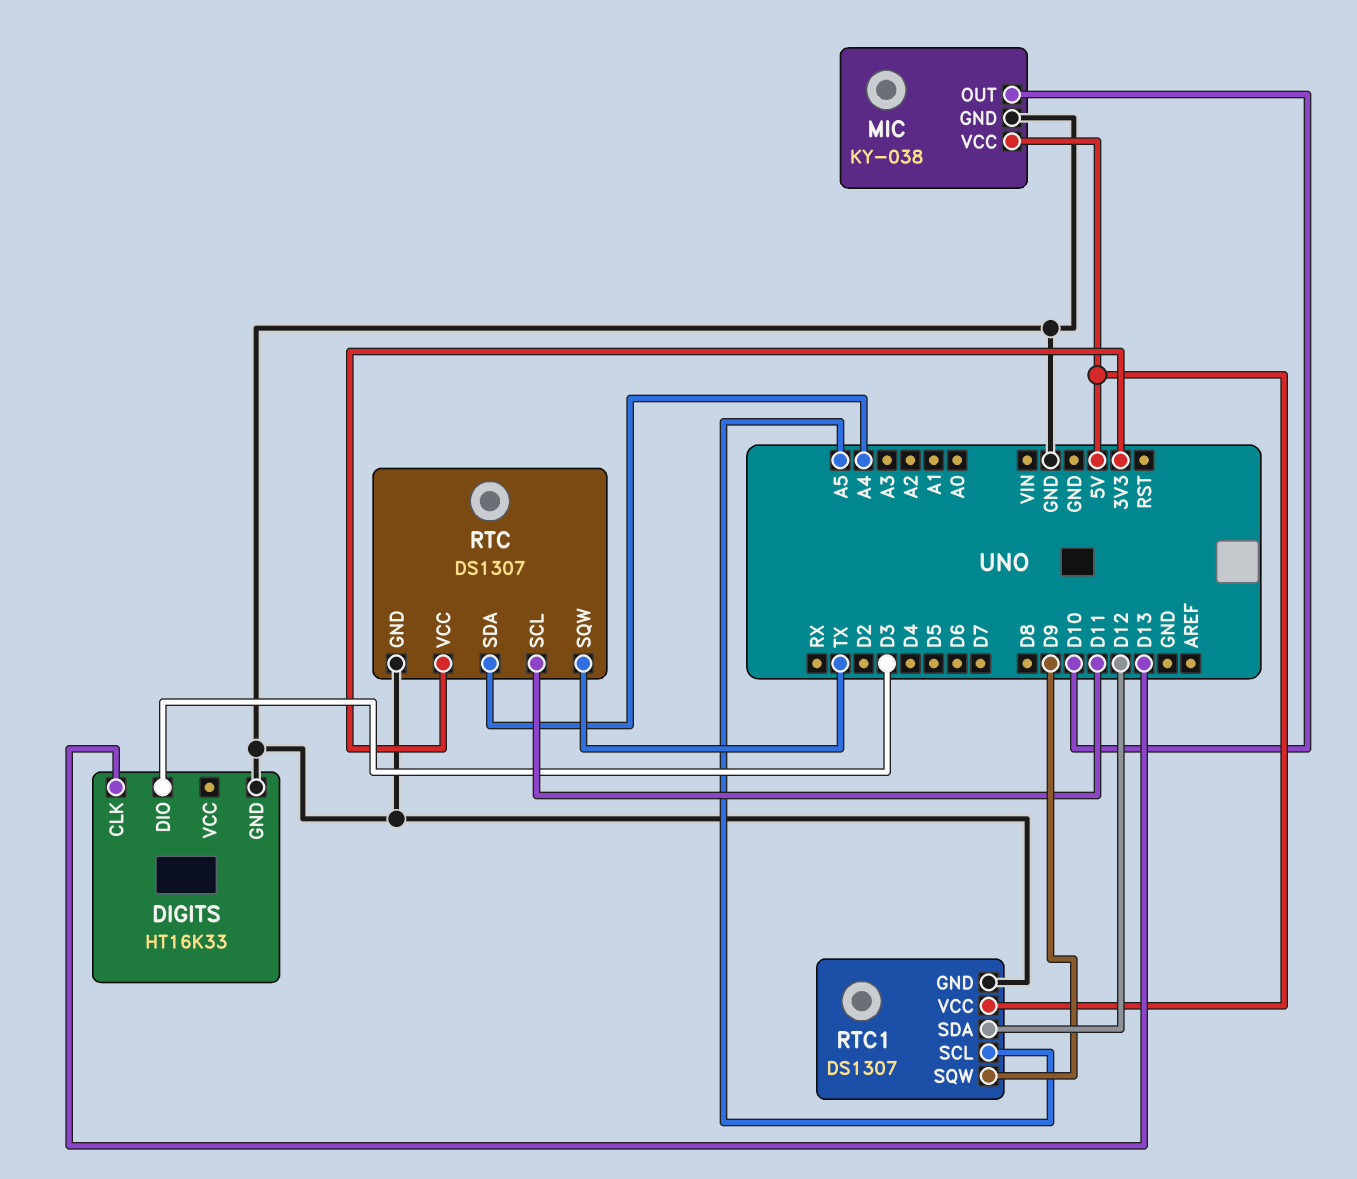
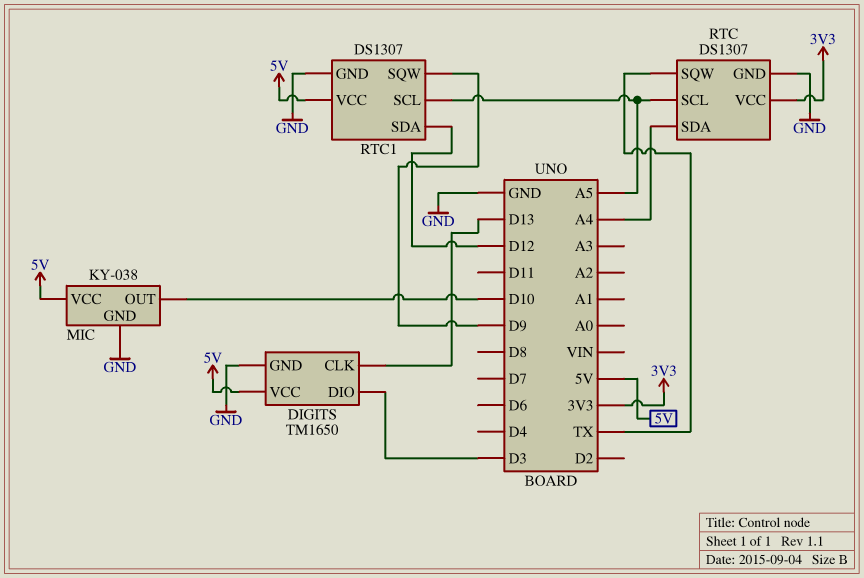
DIGITS: HT16K33 -> TM1650
DIGITS pin VCC: none -> 5V
RTC pin SCL: D11 -> A5

